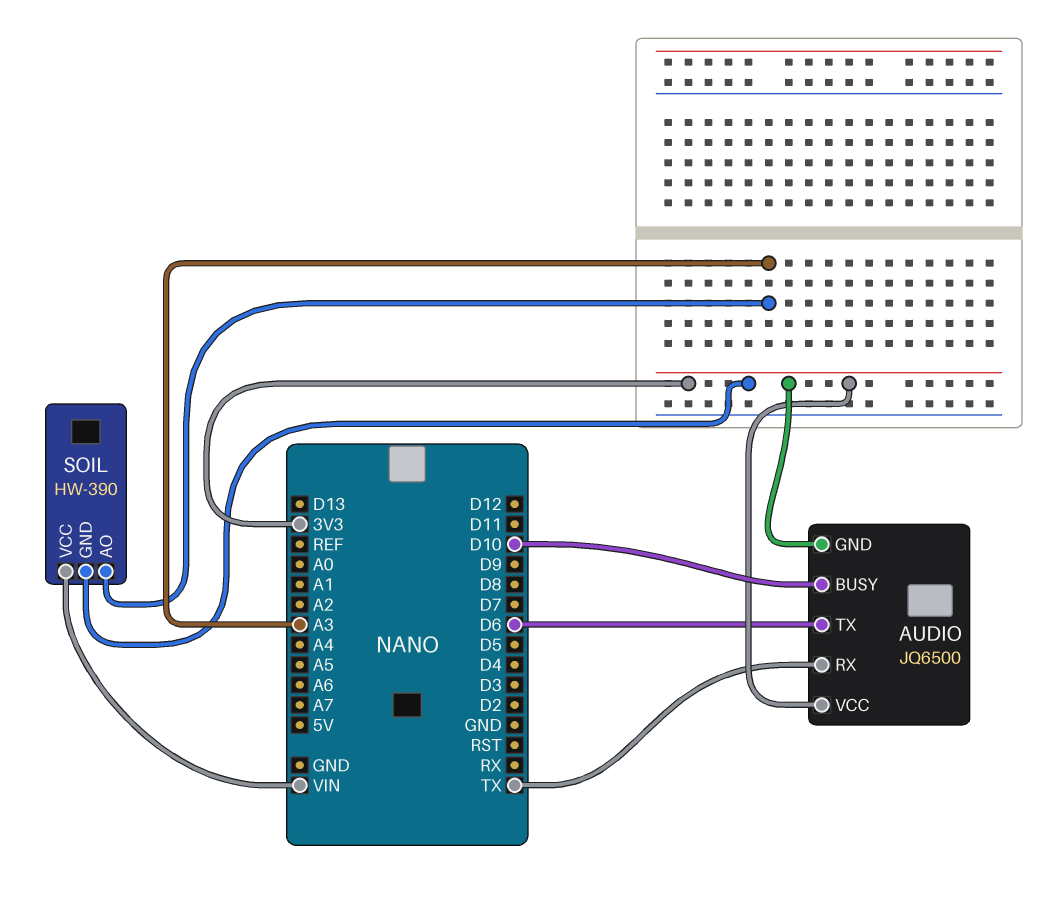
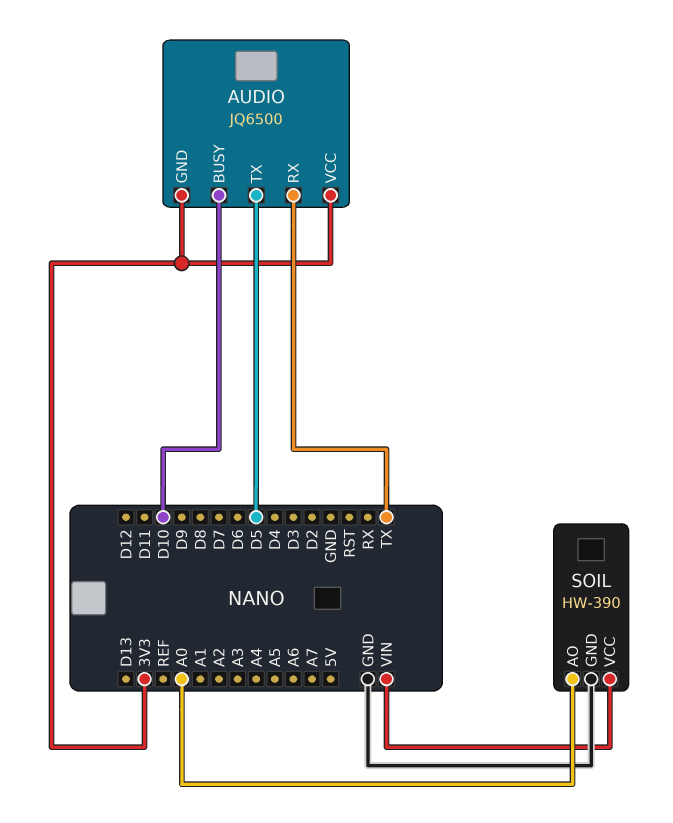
AUDIO pin TX: D6 -> D5
SOIL pin AO: A3 -> A0
SOIL pin GND: 3V3 -> GND

